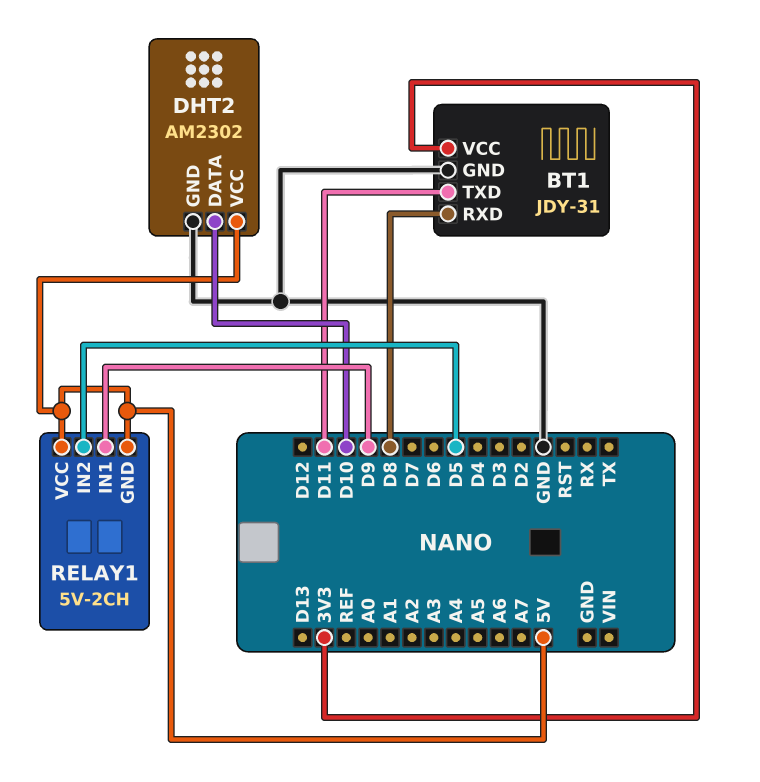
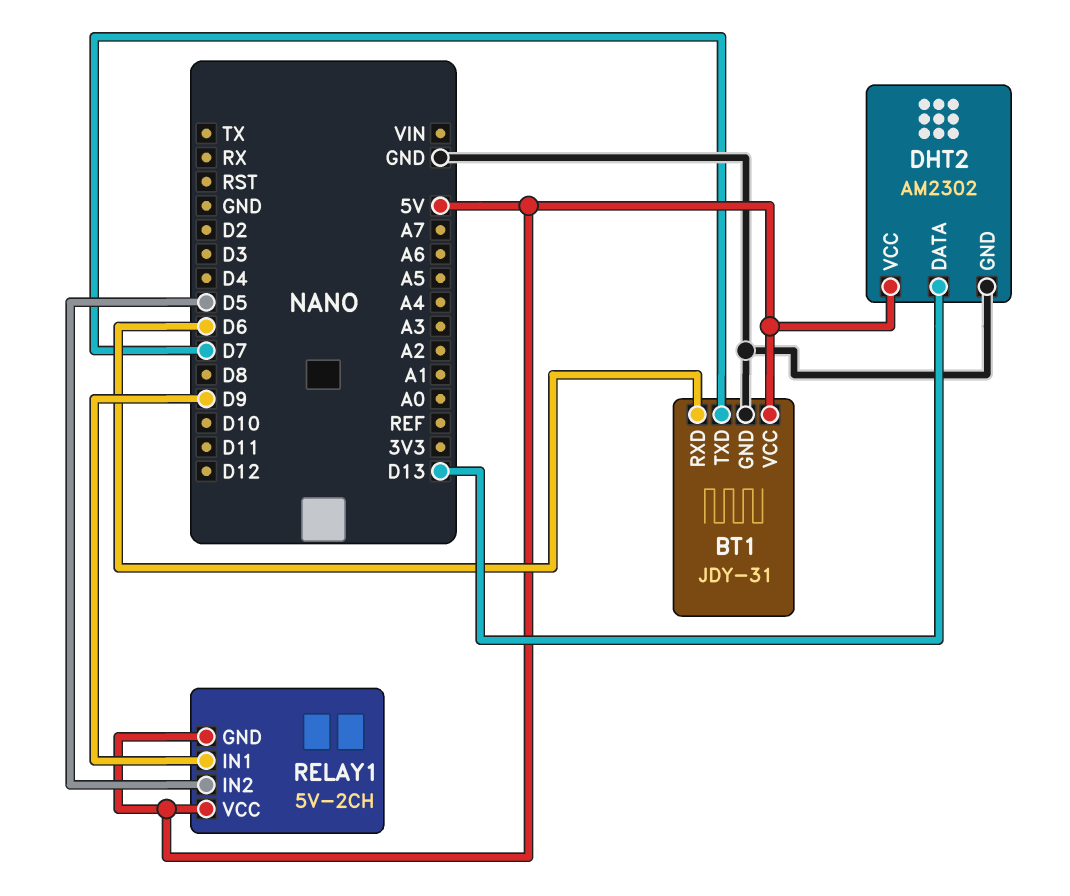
BT1 pin RXD: D8 -> D6
BT1 pin TXD: D11 -> D7
BT1 pin VCC: 3V3 -> 5V
DHT2 pin DATA: D10 -> D13

